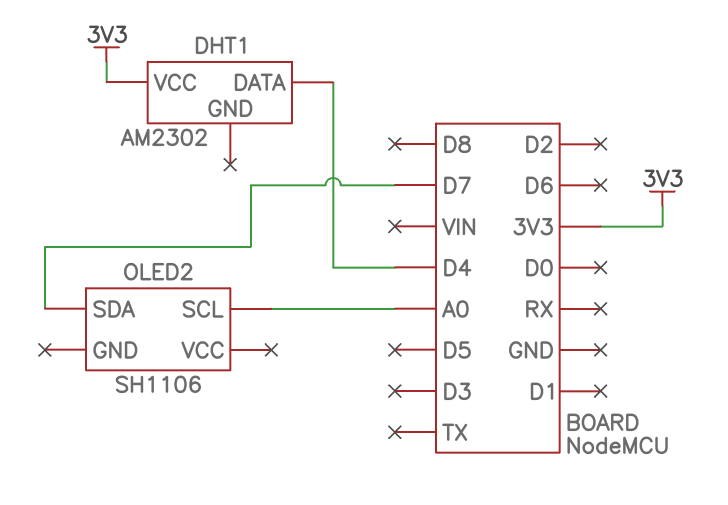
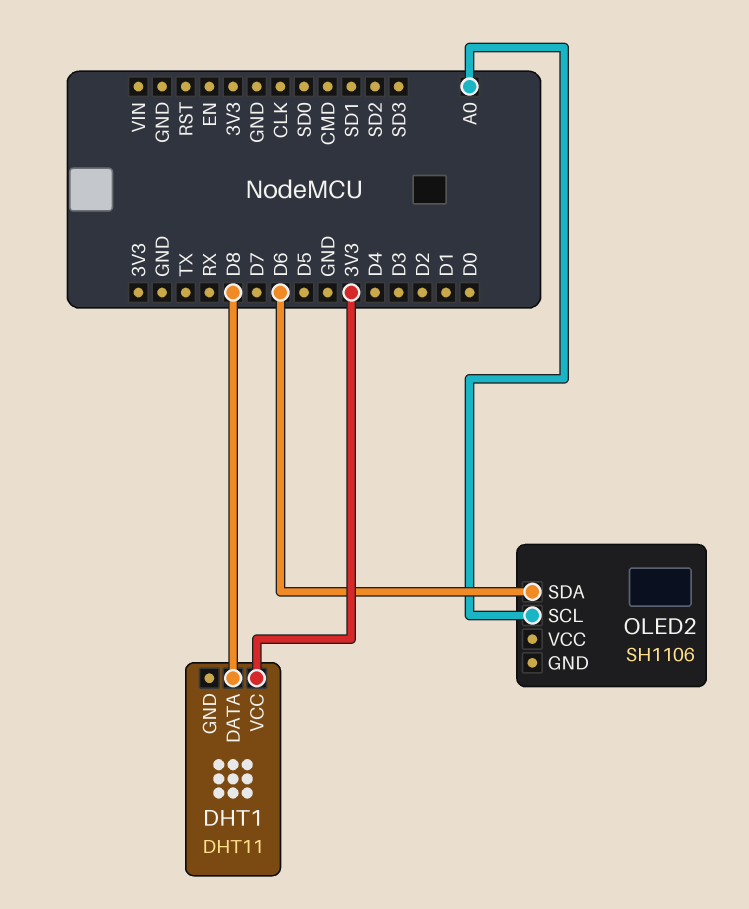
DHT1: AM2302 -> DHT11
DHT1 pin DATA: D4 -> D8
OLED2 pin SDA: D7 -> D6

